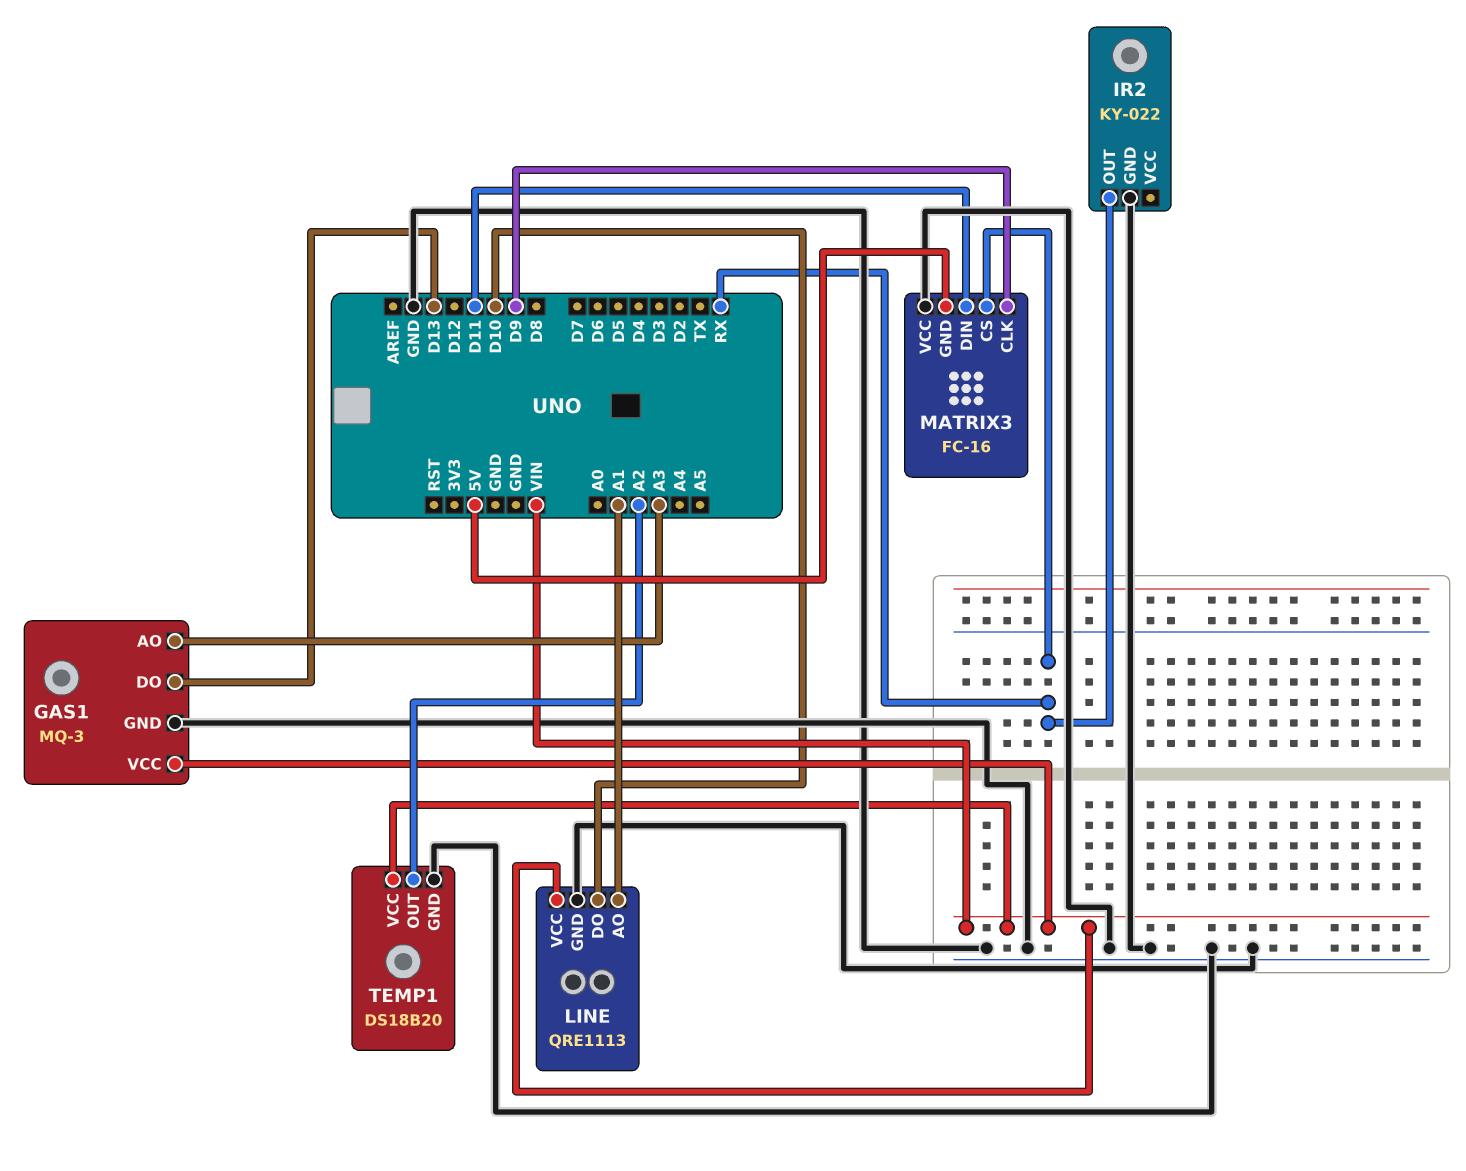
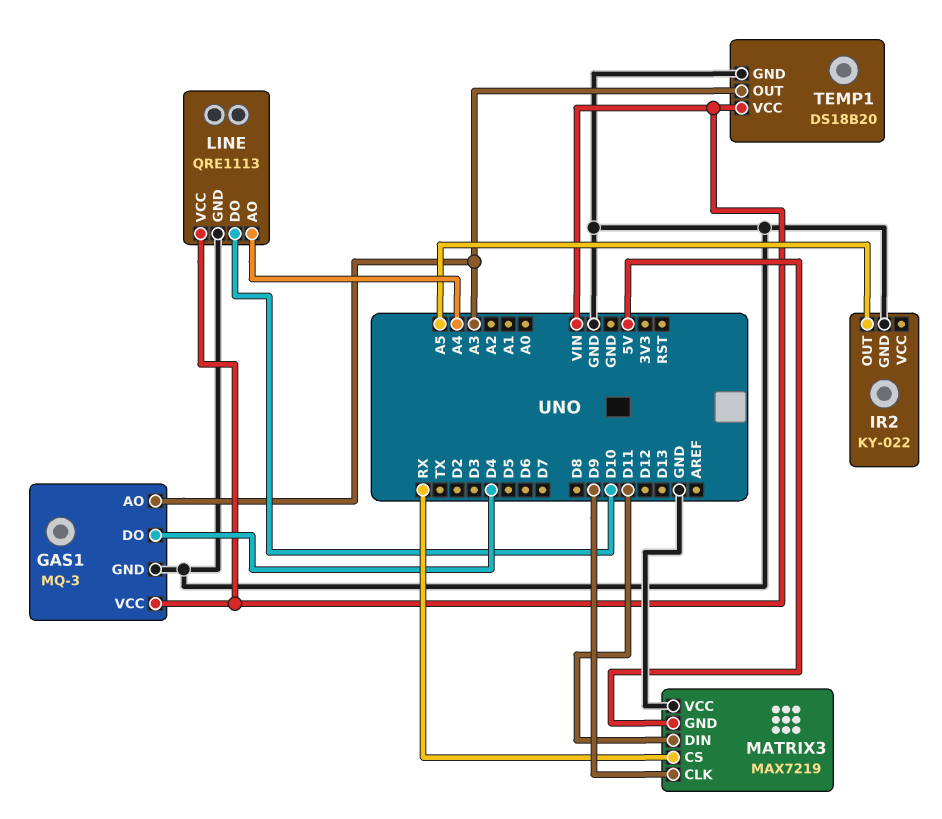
GAS1 pin DO: D13 -> D4
IR2 pin OUT: RX -> A5
LINE pin AO: A1 -> A4
MATRIX3: FC-16 -> MAX7219
TEMP1 pin OUT: A2 -> A3

